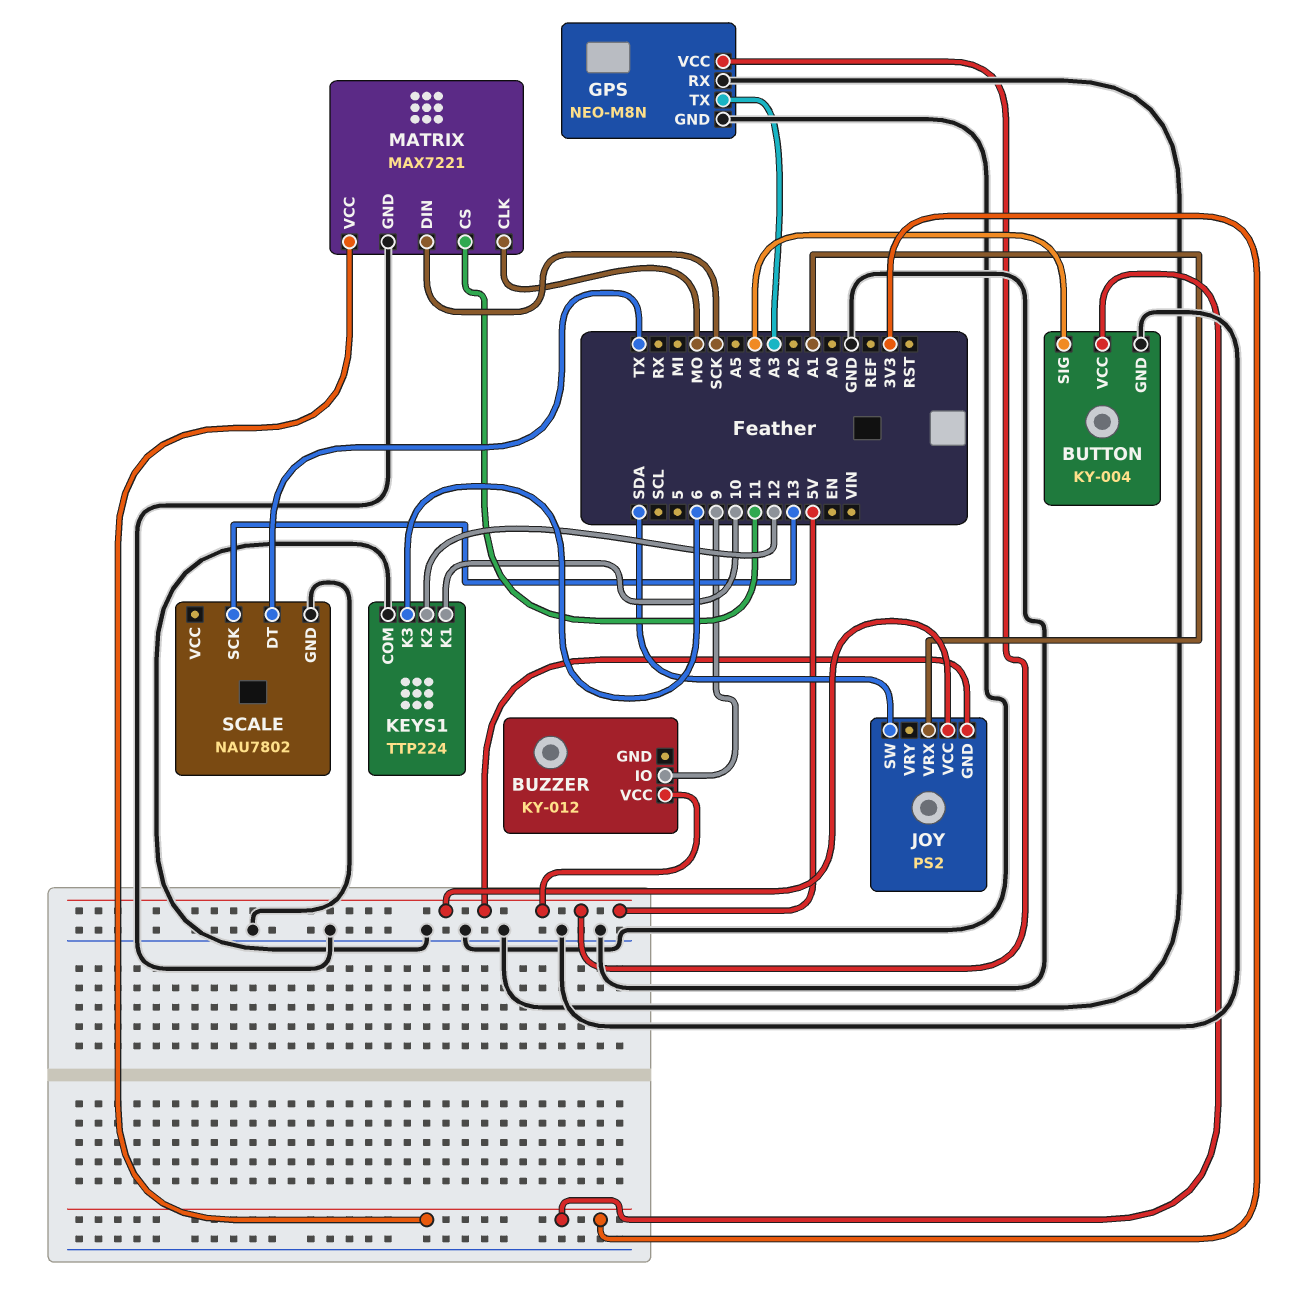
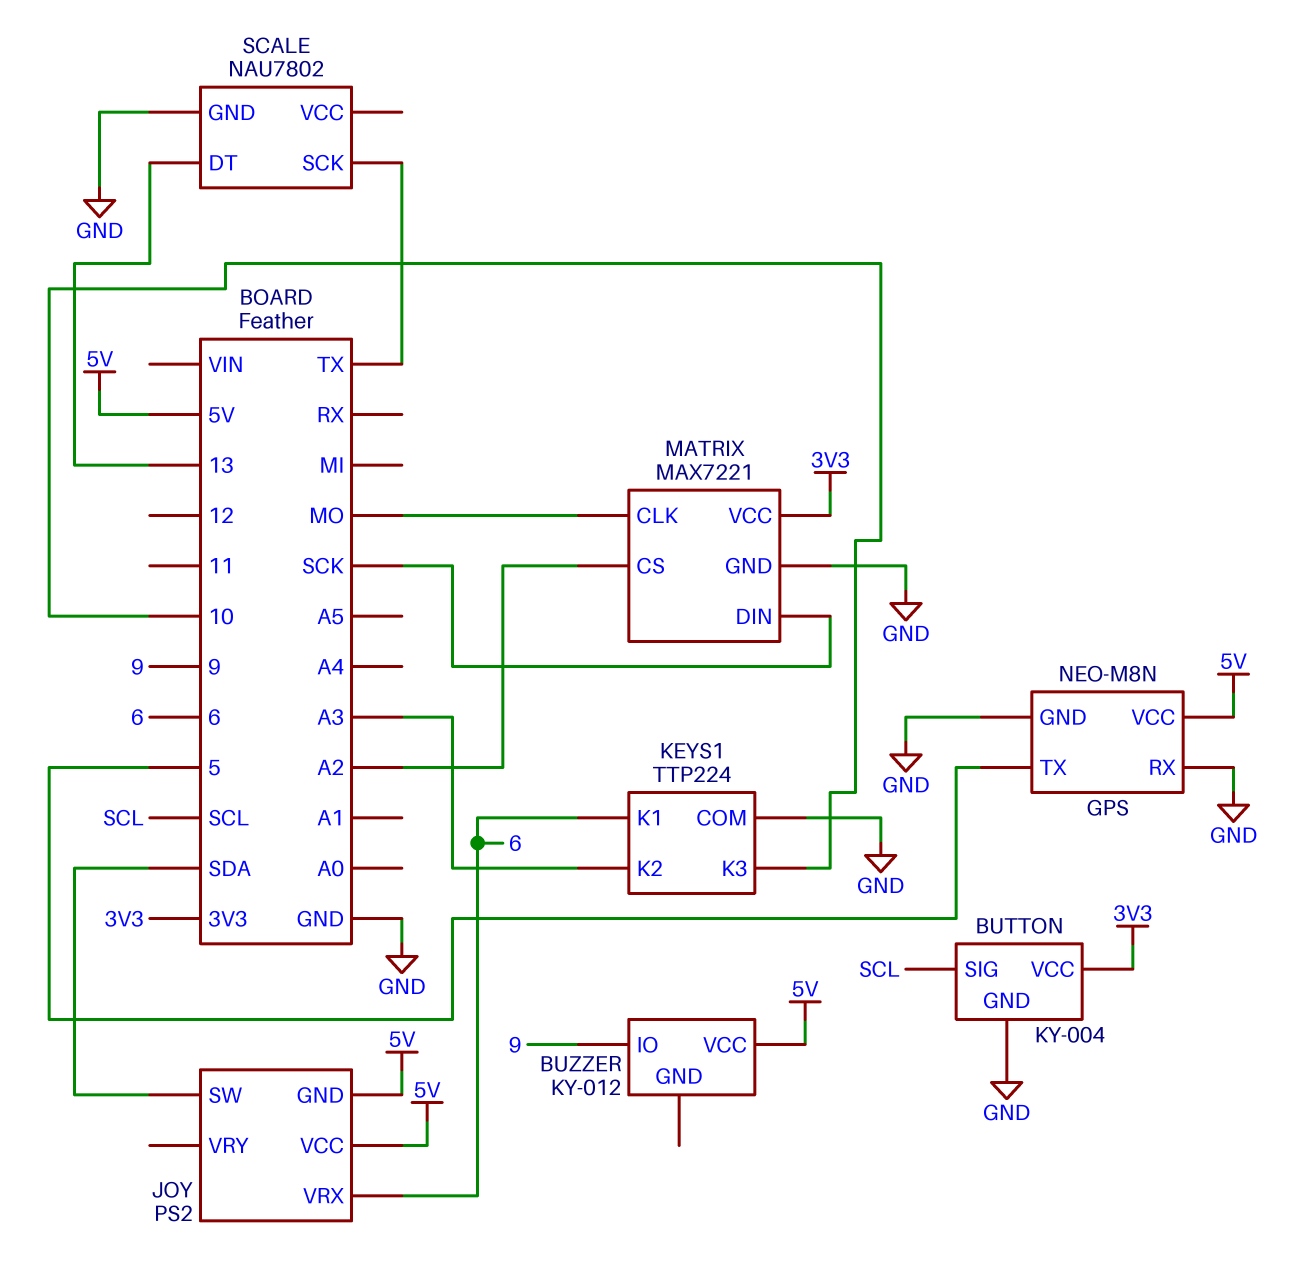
BUTTON pin SIG: A4 -> SCL
GPS pin TX: A3 -> 5
JOY pin VRX: A1 -> 6
KEYS1 pin K1: 10 -> 6
KEYS1 pin K2: 12 -> A3
KEYS1 pin K3: 6 -> 10
MATRIX pin CS: 11 -> A2
SCALE pin DT: TX -> 13
SCALE pin SCK: 13 -> TX

